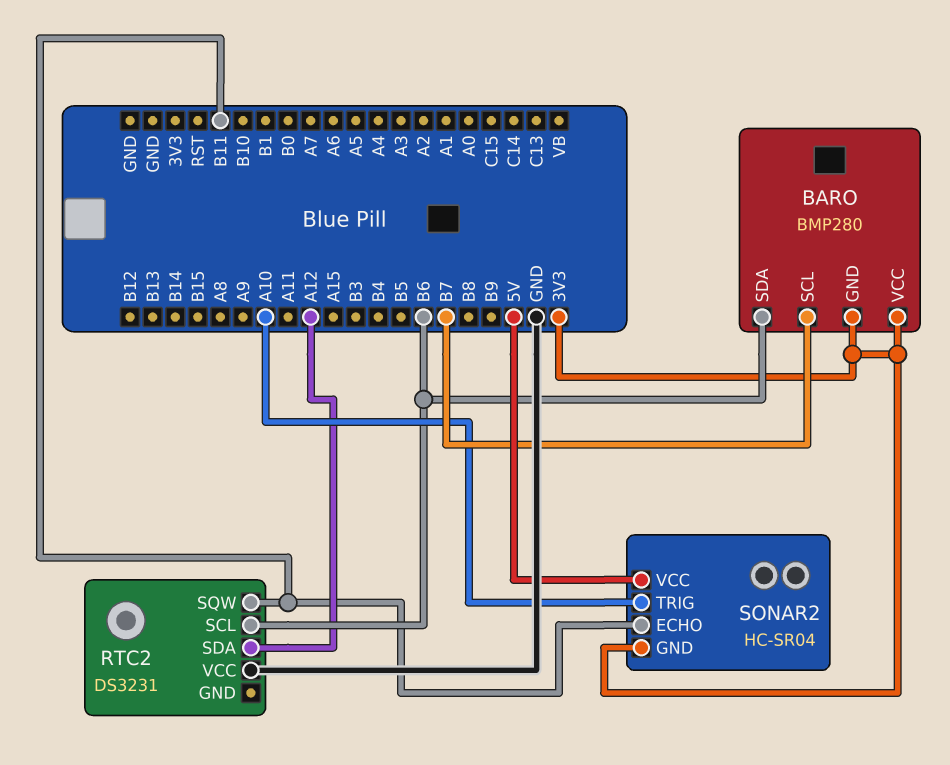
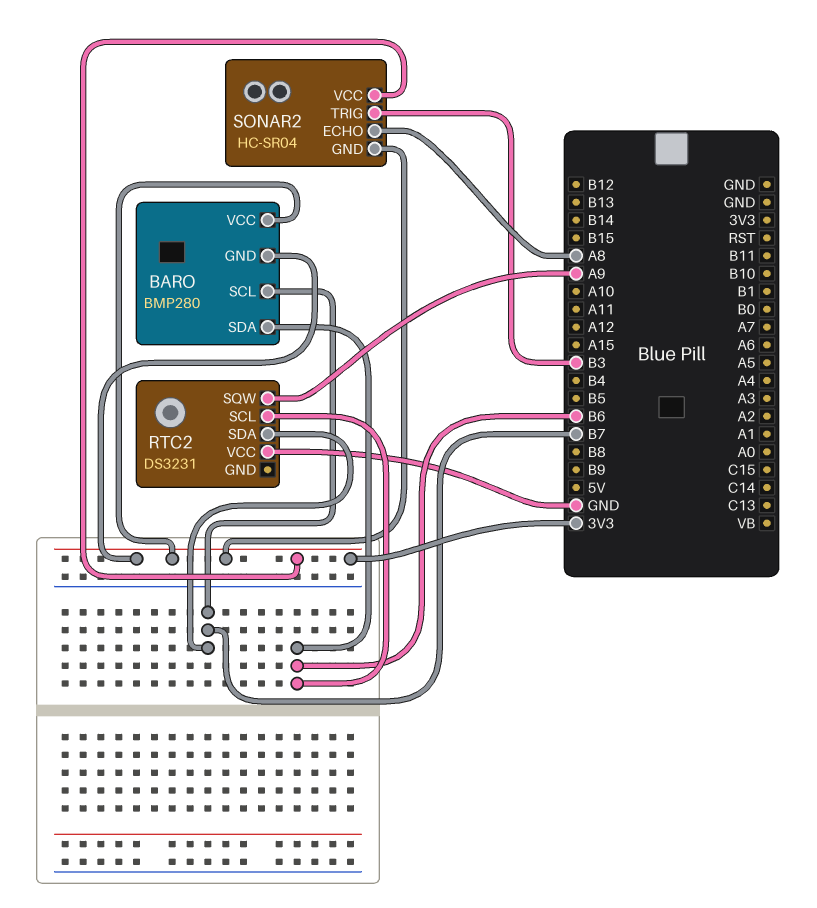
RTC2 pin SDA: A12 -> B7
RTC2 pin SQW: B11 -> A9
SONAR2 pin ECHO: B11 -> A8
SONAR2 pin TRIG: A10 -> B3
SONAR2 pin VCC: 5V -> 3V3

